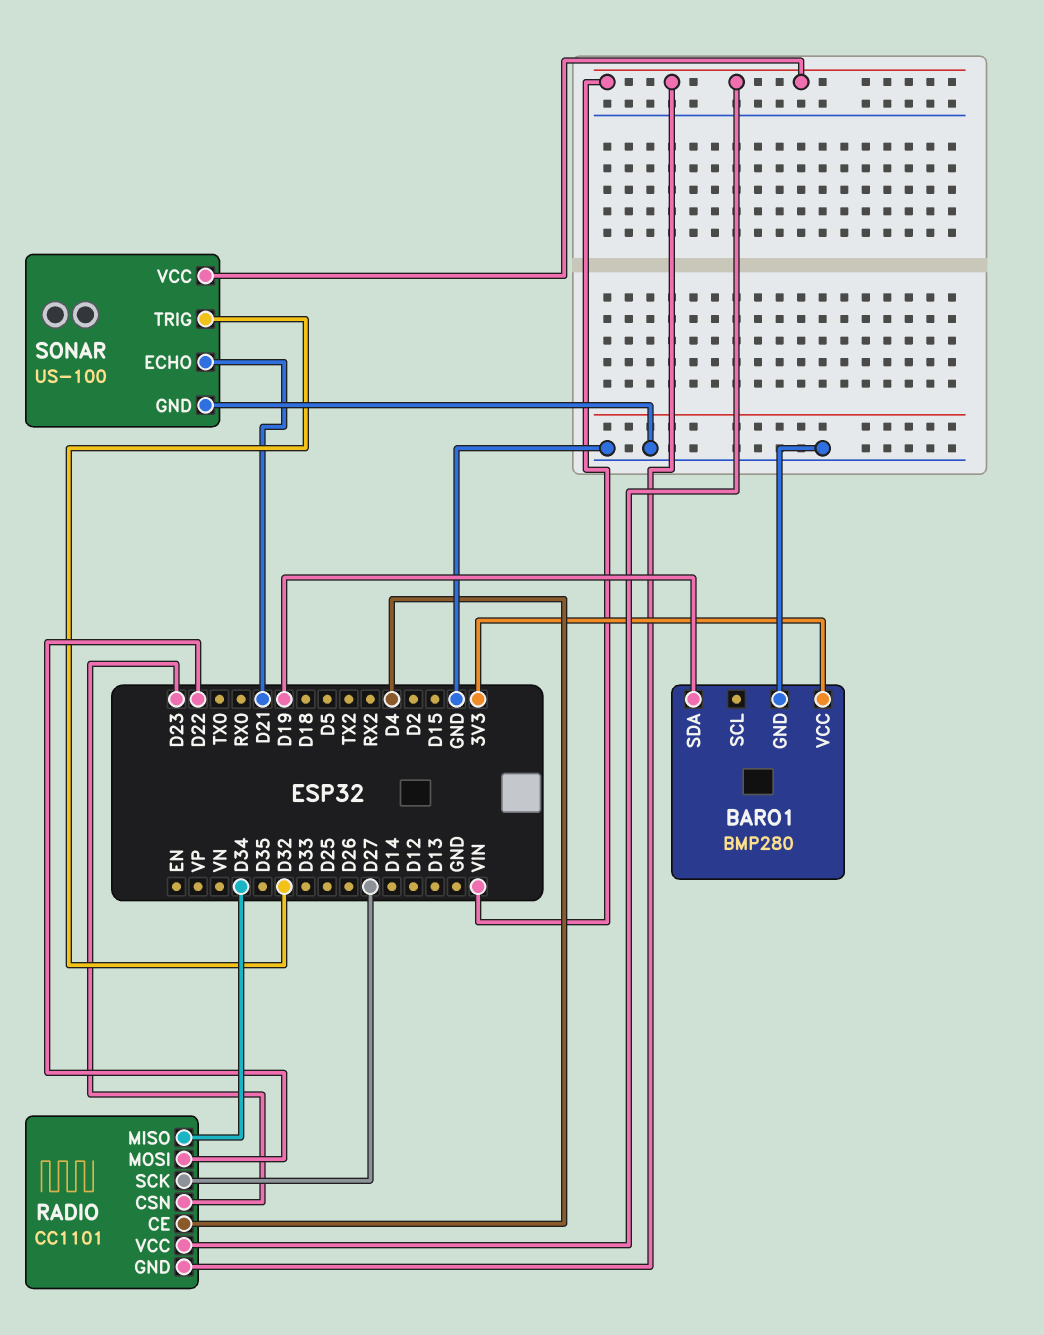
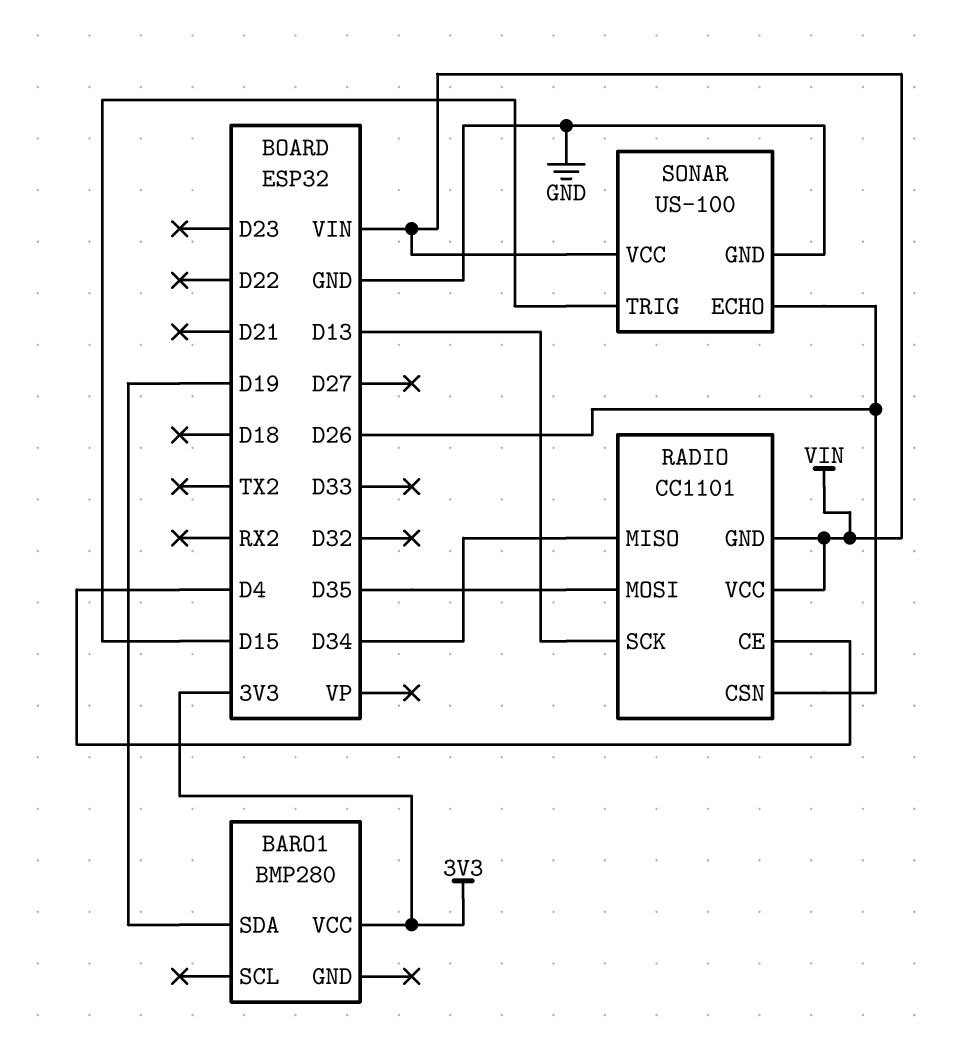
BARO1 pin GND: GND -> none
RADIO pin CSN: D23 -> D26
RADIO pin MOSI: D22 -> D35
RADIO pin SCK: D27 -> D13
SONAR pin ECHO: D21 -> D26
SONAR pin TRIG: D32 -> D15

